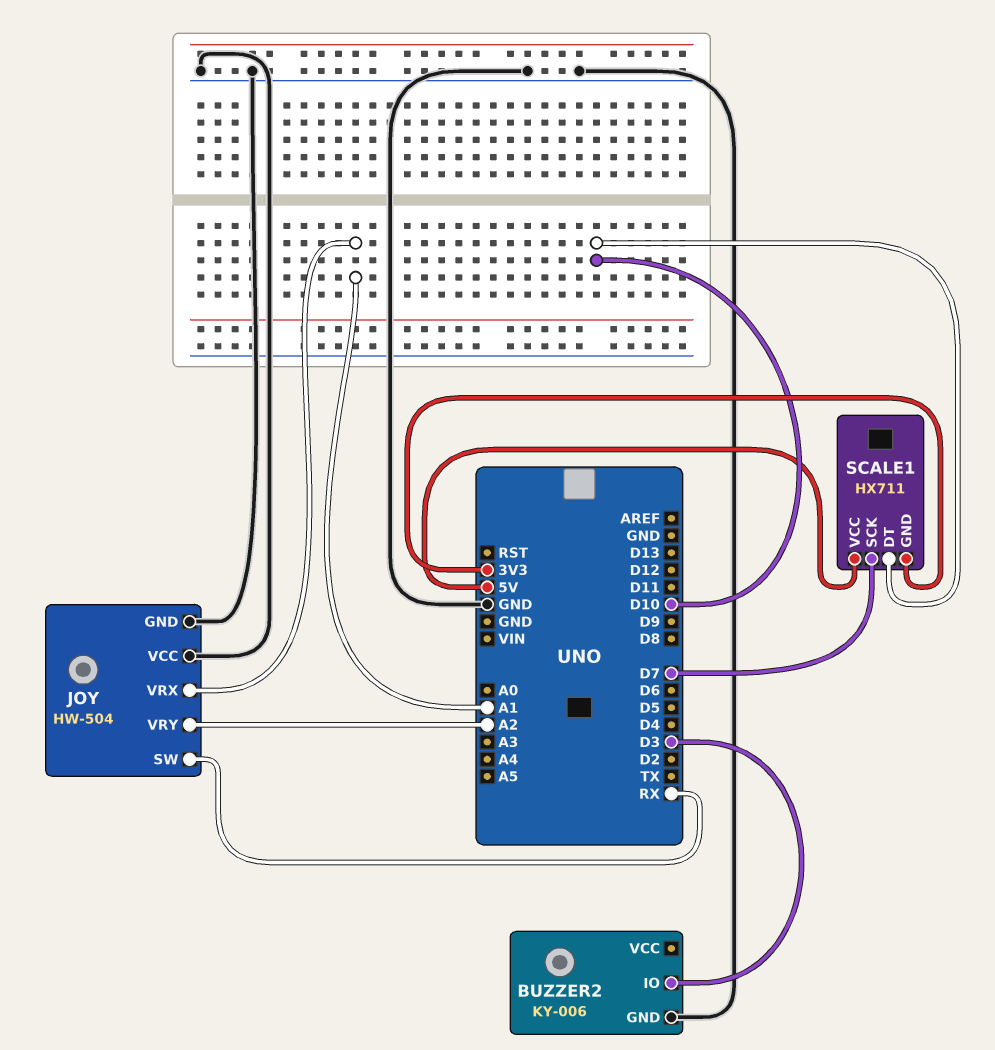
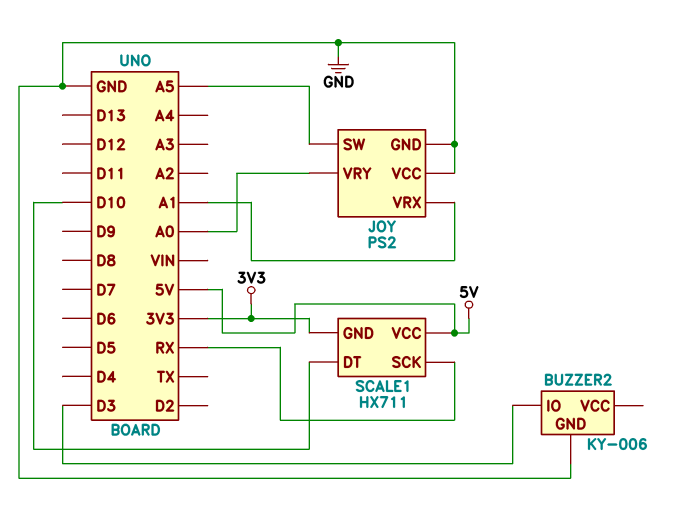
JOY: HW-504 -> PS2
JOY pin SW: RX -> A5
JOY pin VRY: A2 -> A0
SCALE1 pin SCK: D7 -> RX

